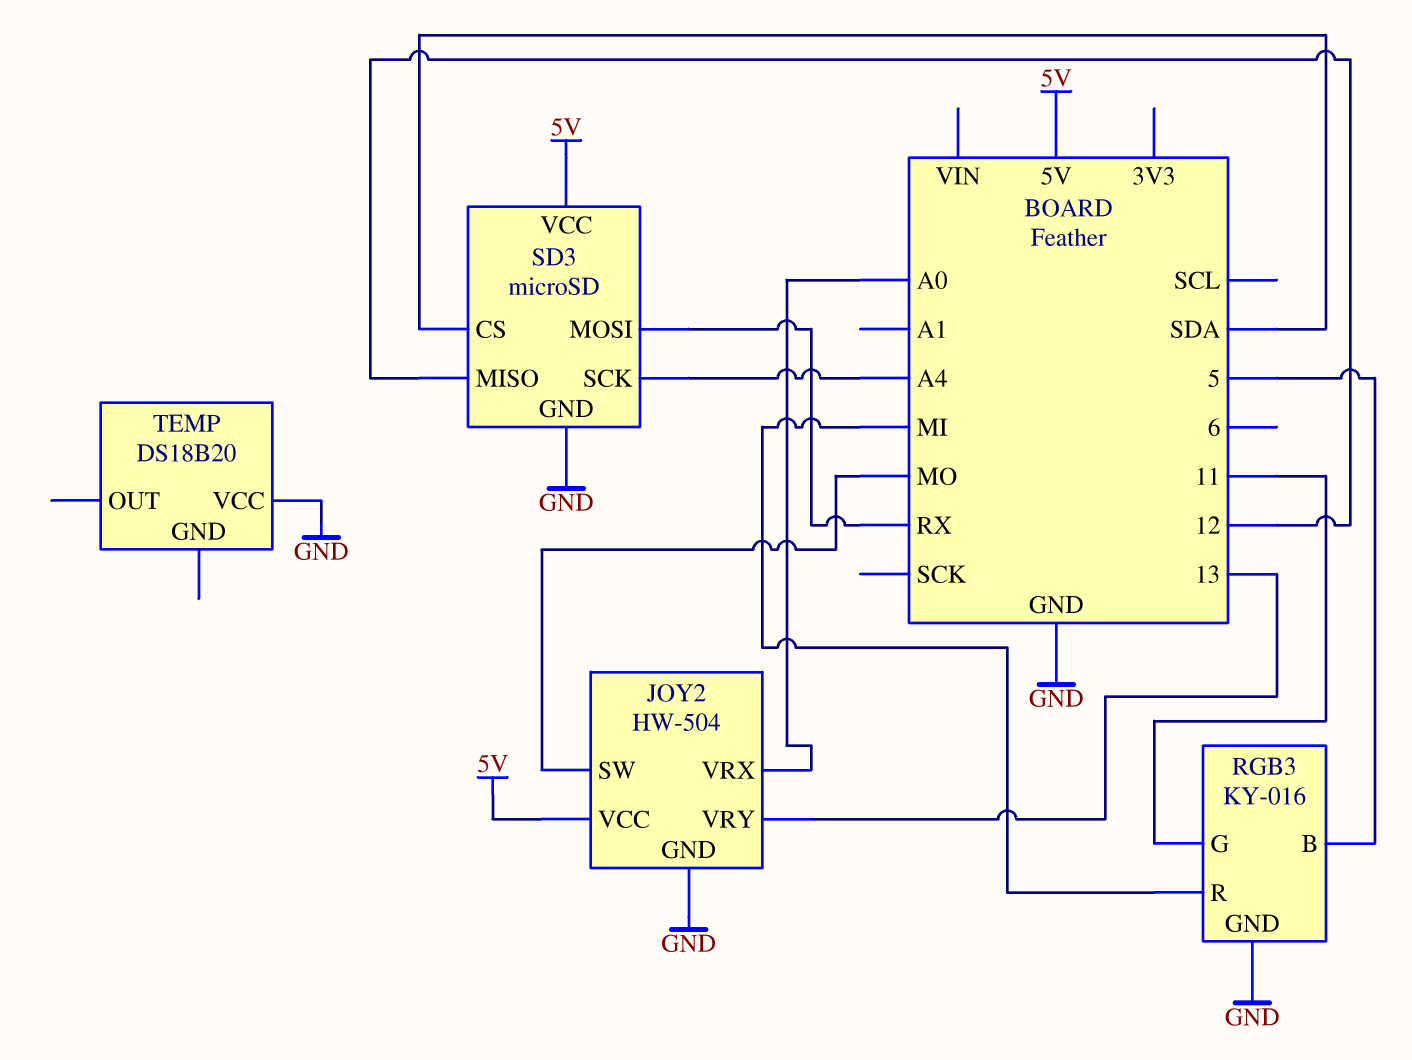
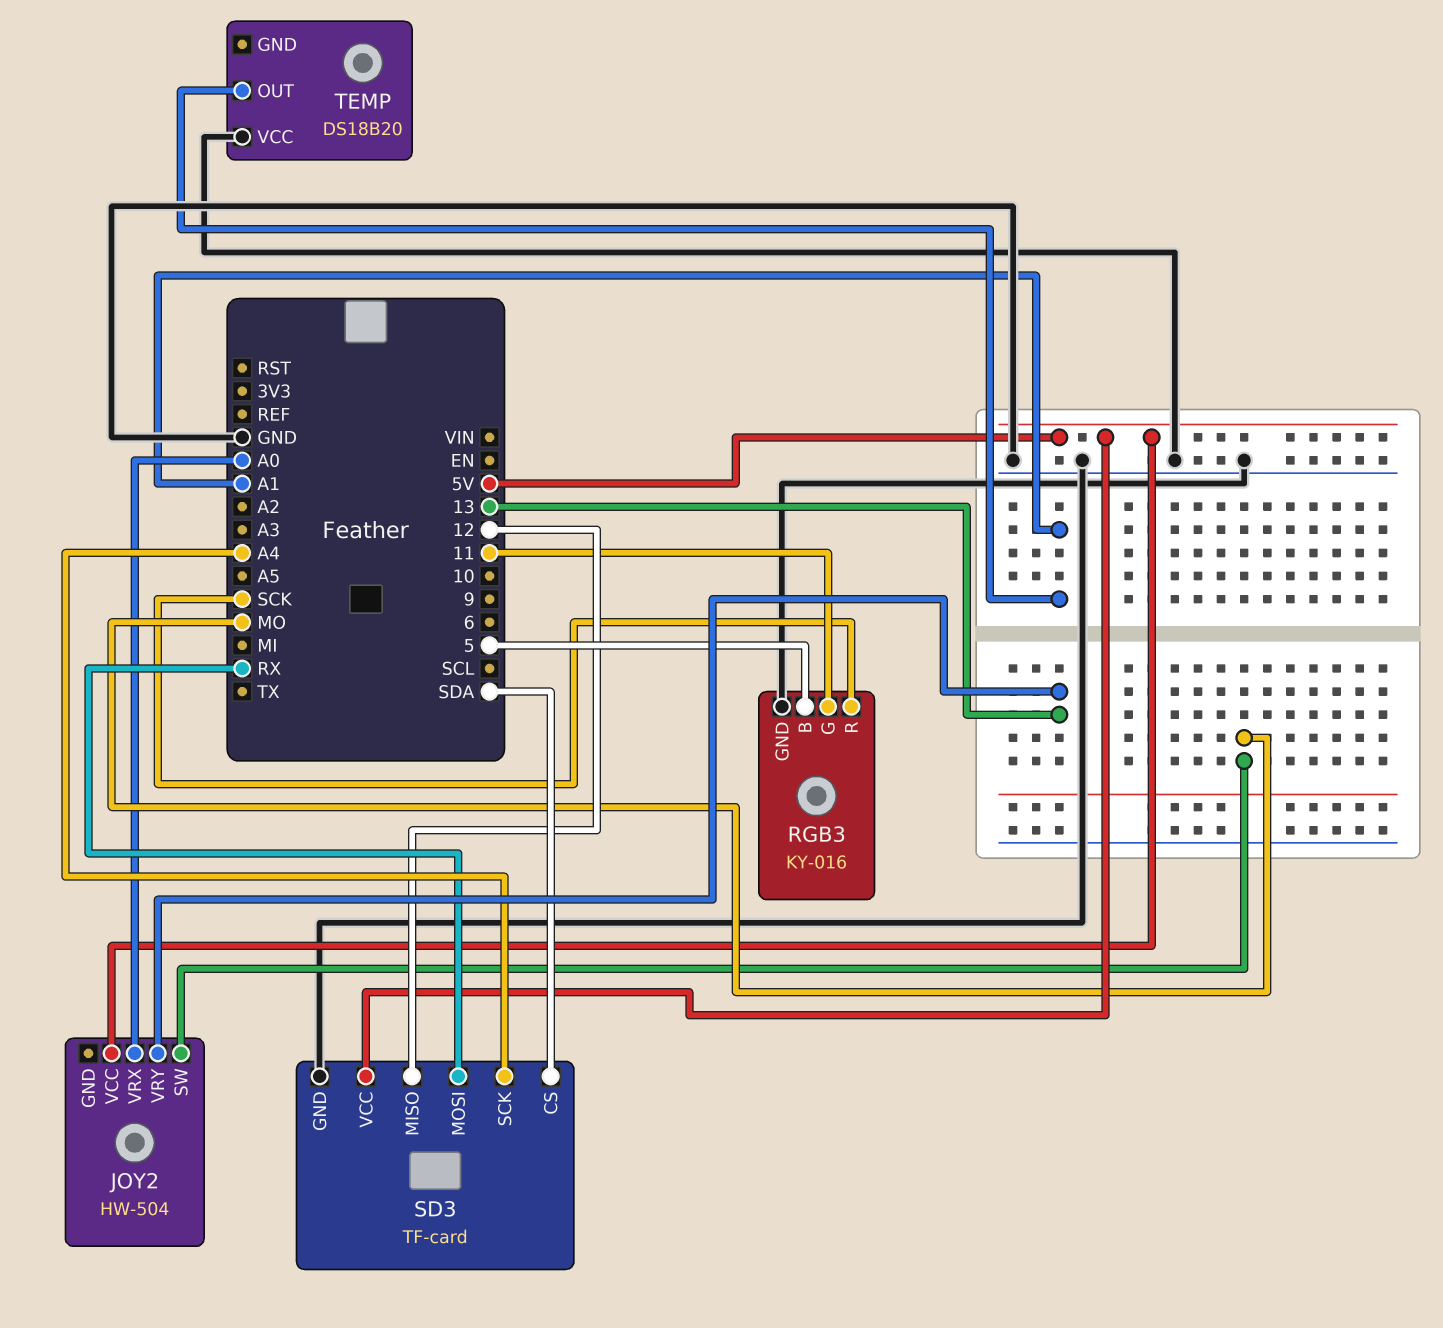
JOY2 pin GND: GND -> none
RGB3 pin R: MI -> SCK
SD3: microSD -> TF-card
TEMP pin OUT: none -> A1

